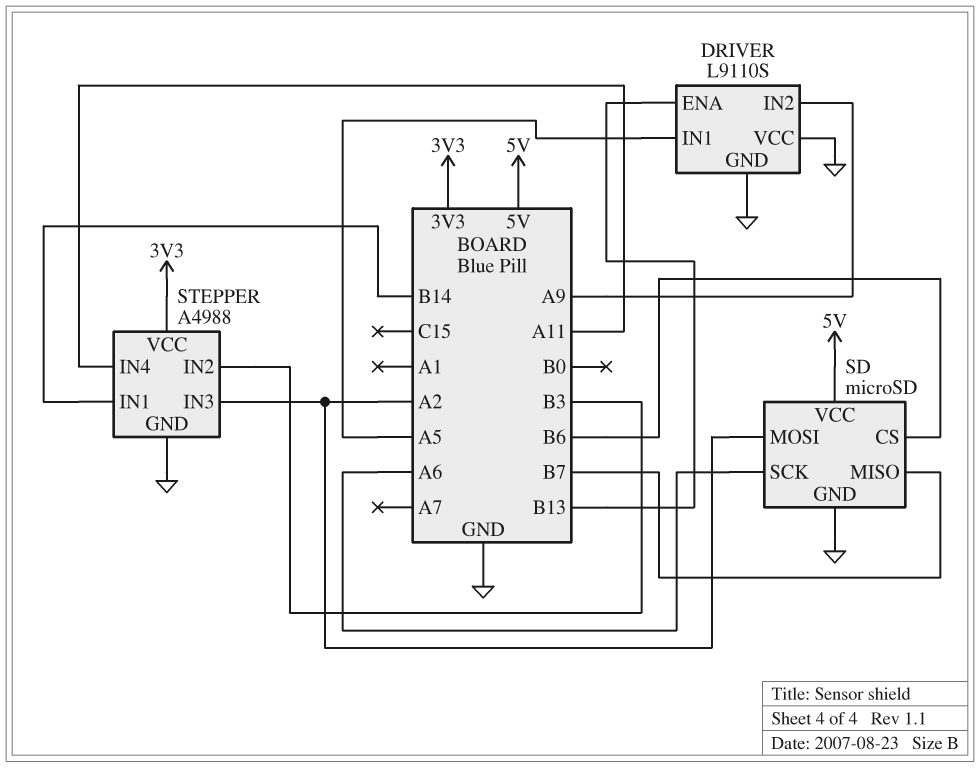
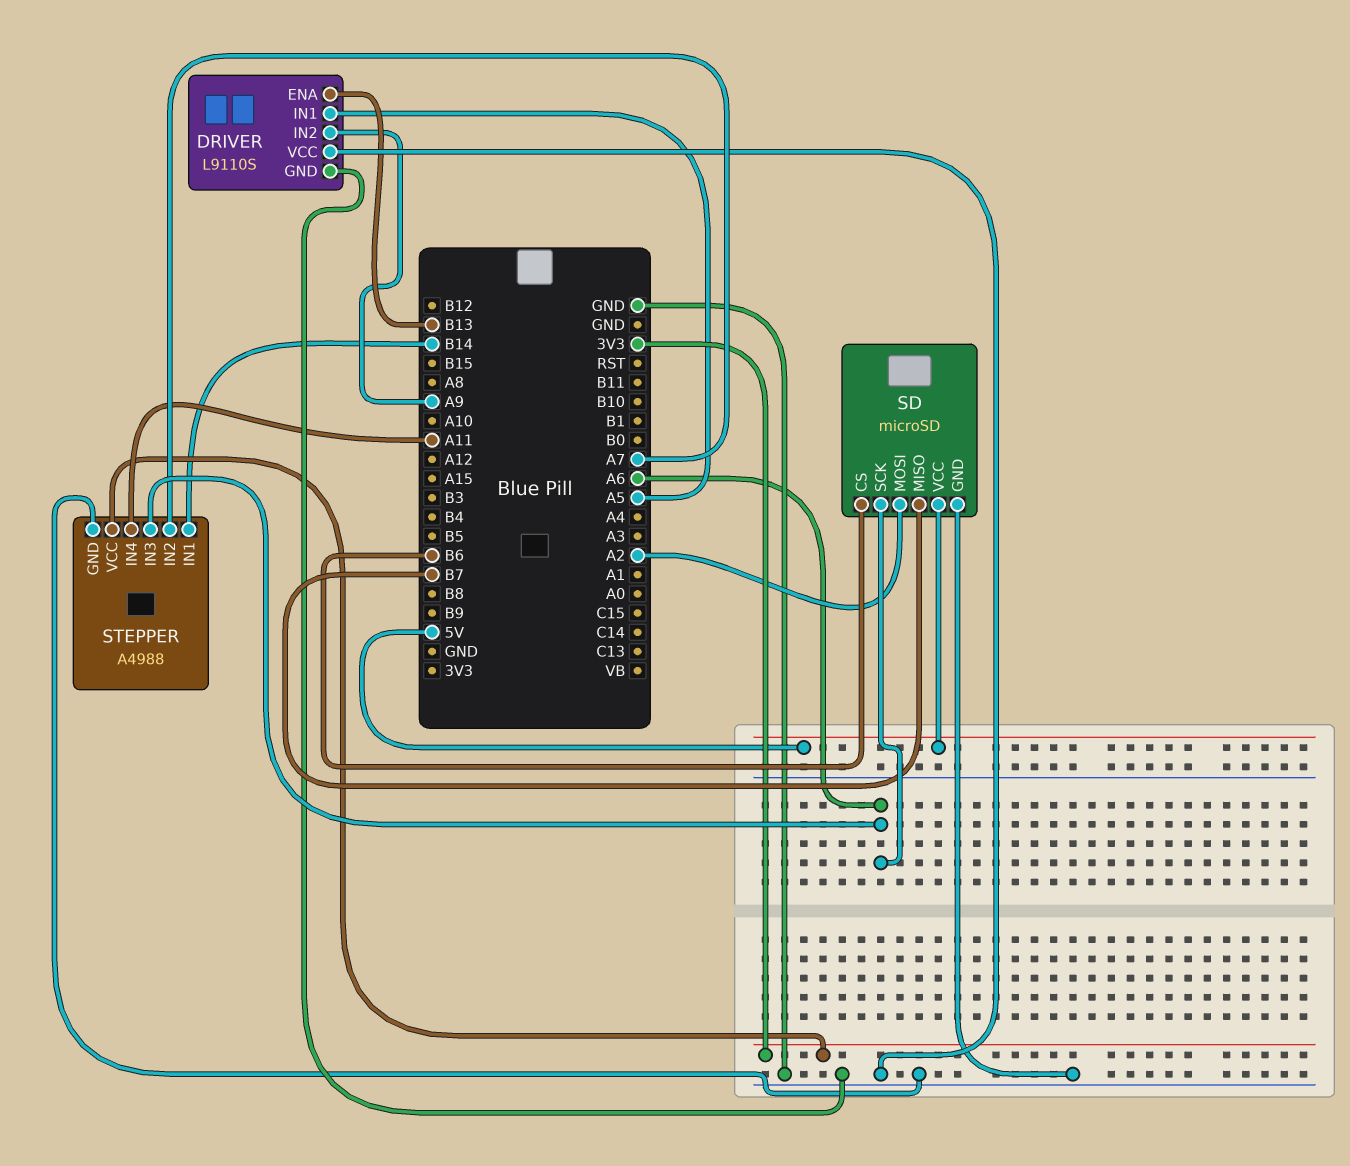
STEPPER pin IN2: B3 -> A7
STEPPER pin IN3: A2 -> A6

